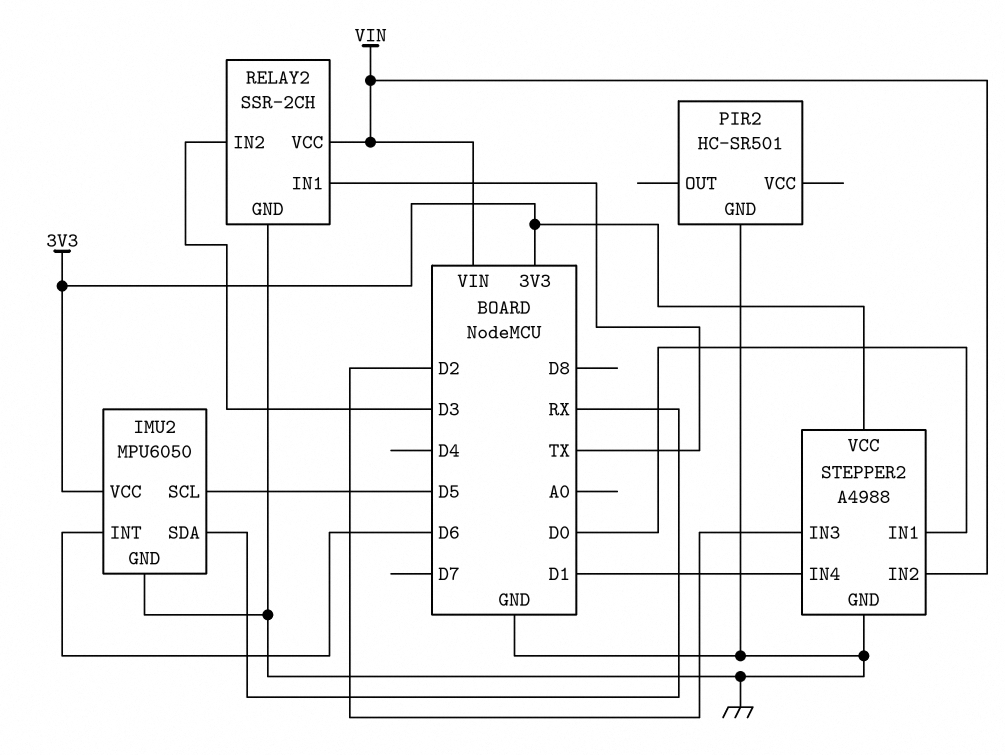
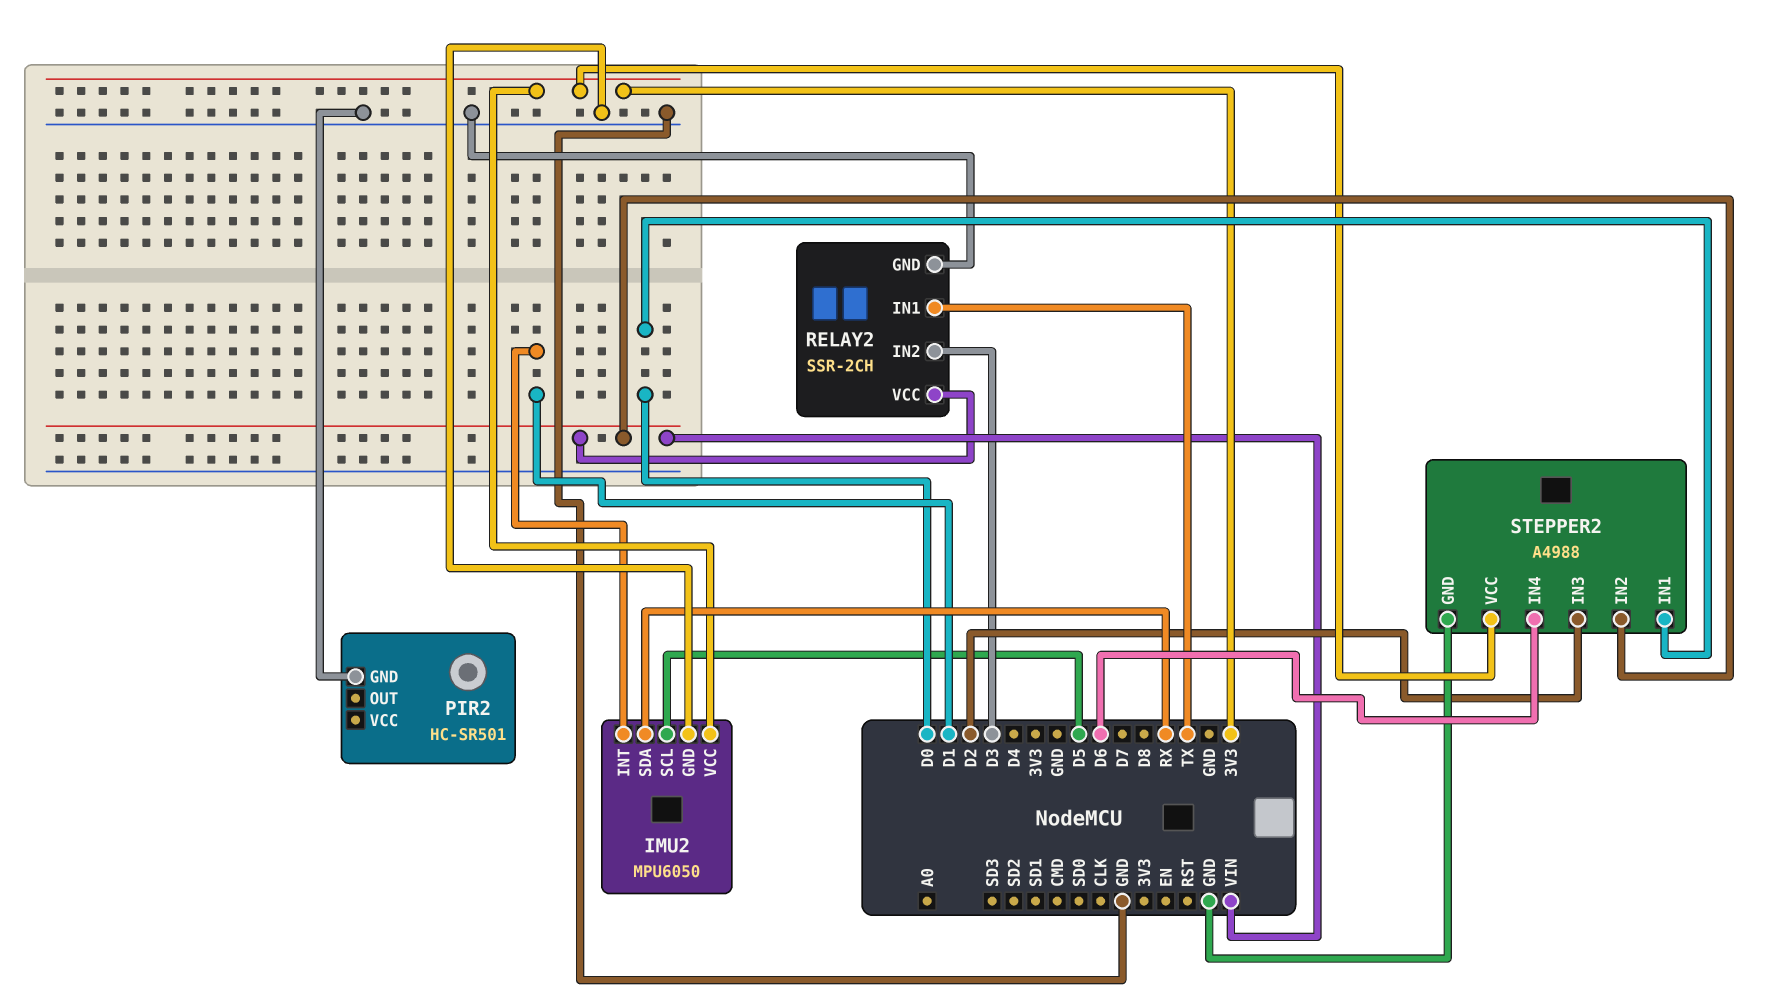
IMU2 pin INT: D6 -> D1
STEPPER2 pin IN4: D1 -> D6

